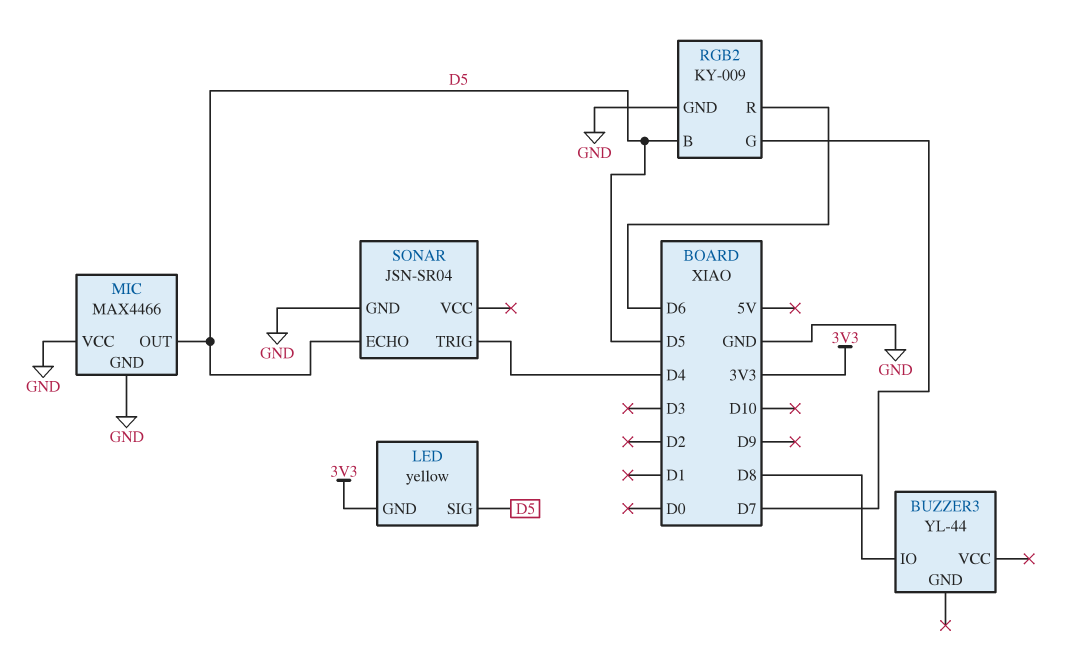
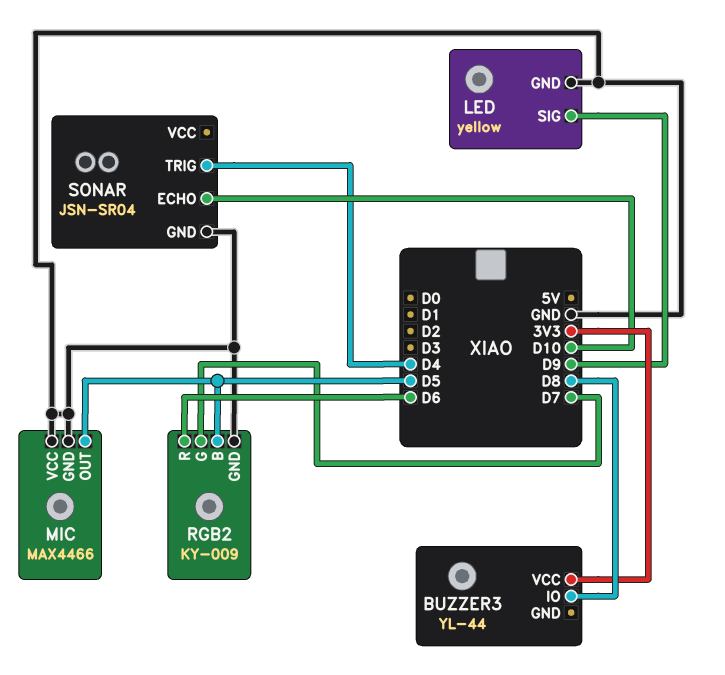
BUZZER3 pin VCC: none -> 3V3
LED pin GND: 3V3 -> GND
LED pin SIG: D5 -> D9
SONAR pin ECHO: D5 -> D10

